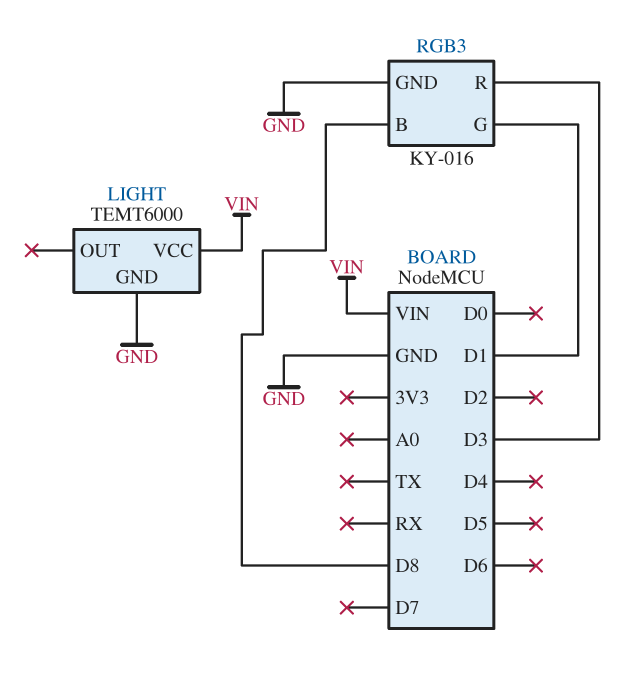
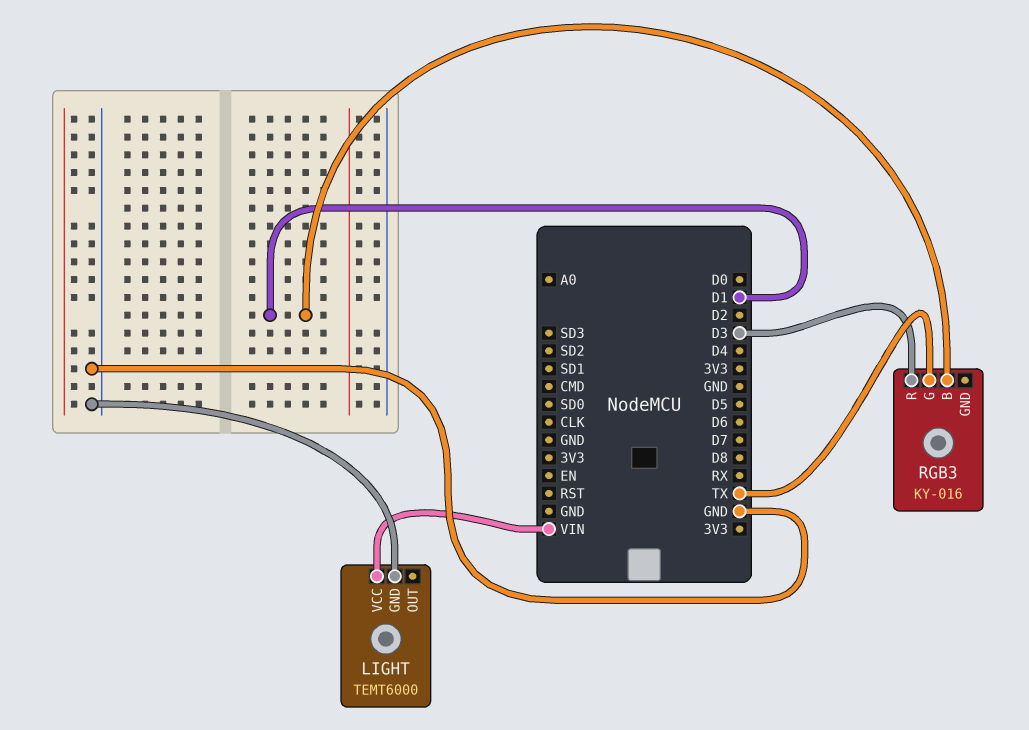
RGB3 pin B: D8 -> D1
RGB3 pin G: D1 -> TX
RGB3 pin GND: GND -> none

